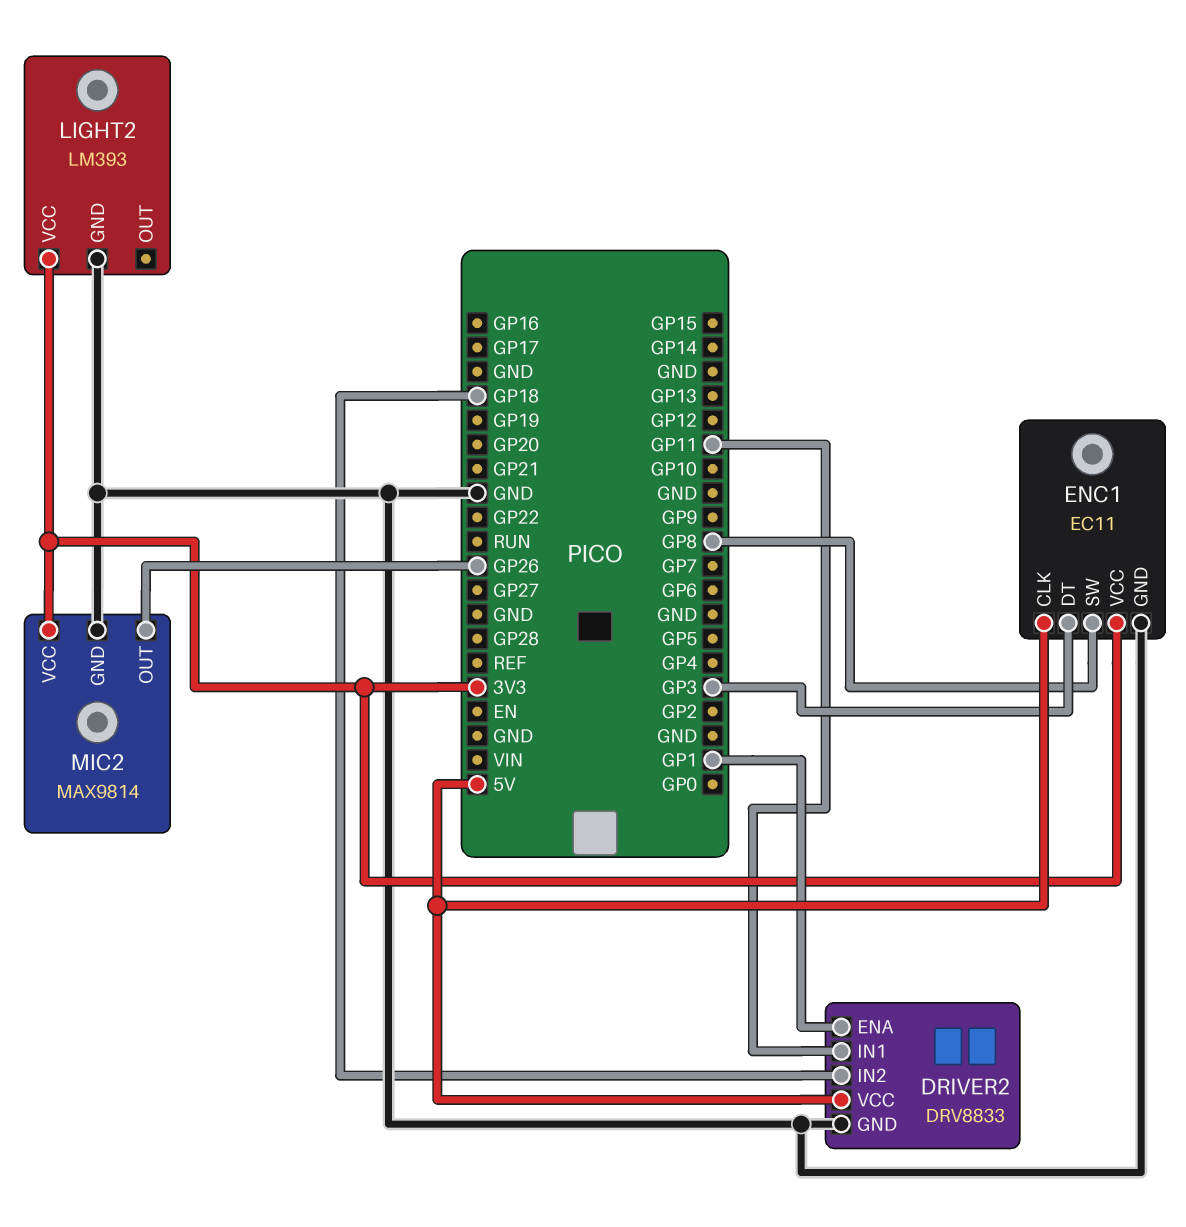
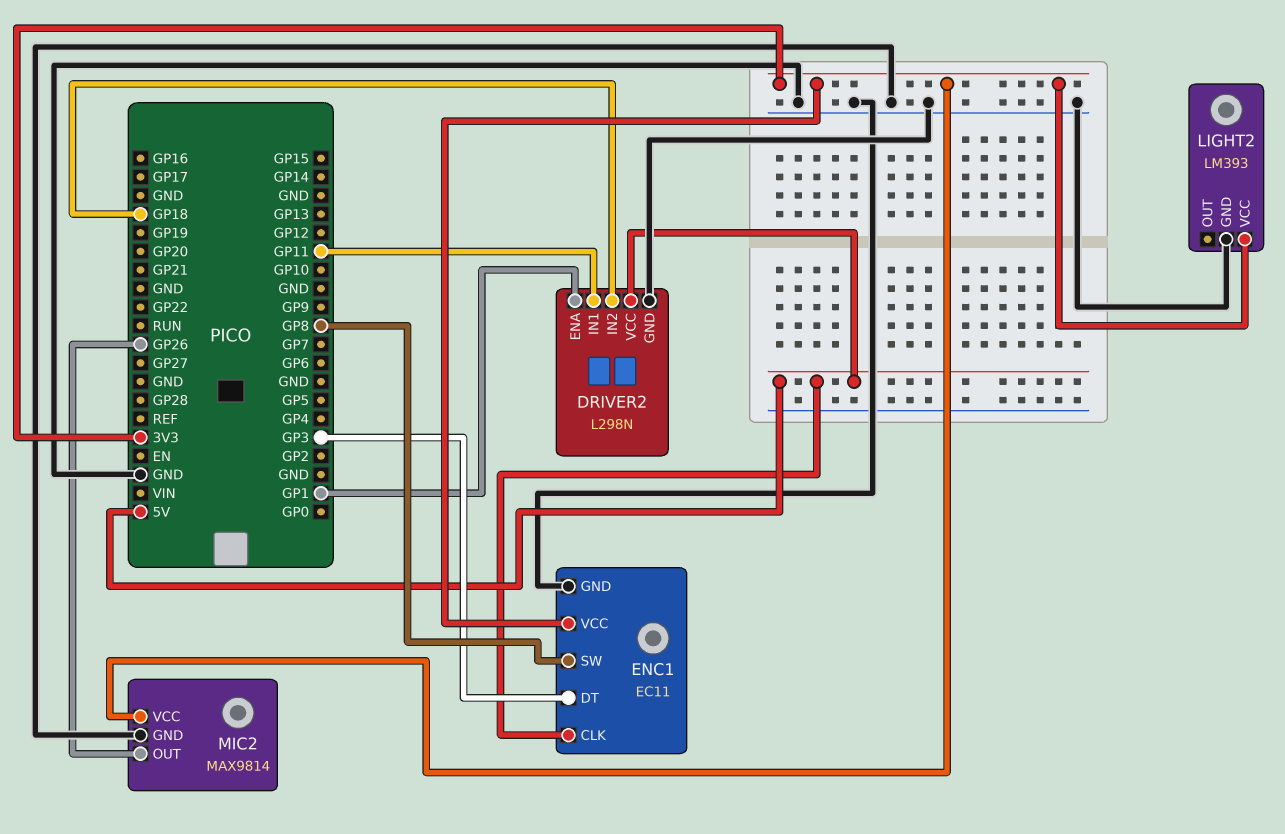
DRIVER2: DRV8833 -> L298N

